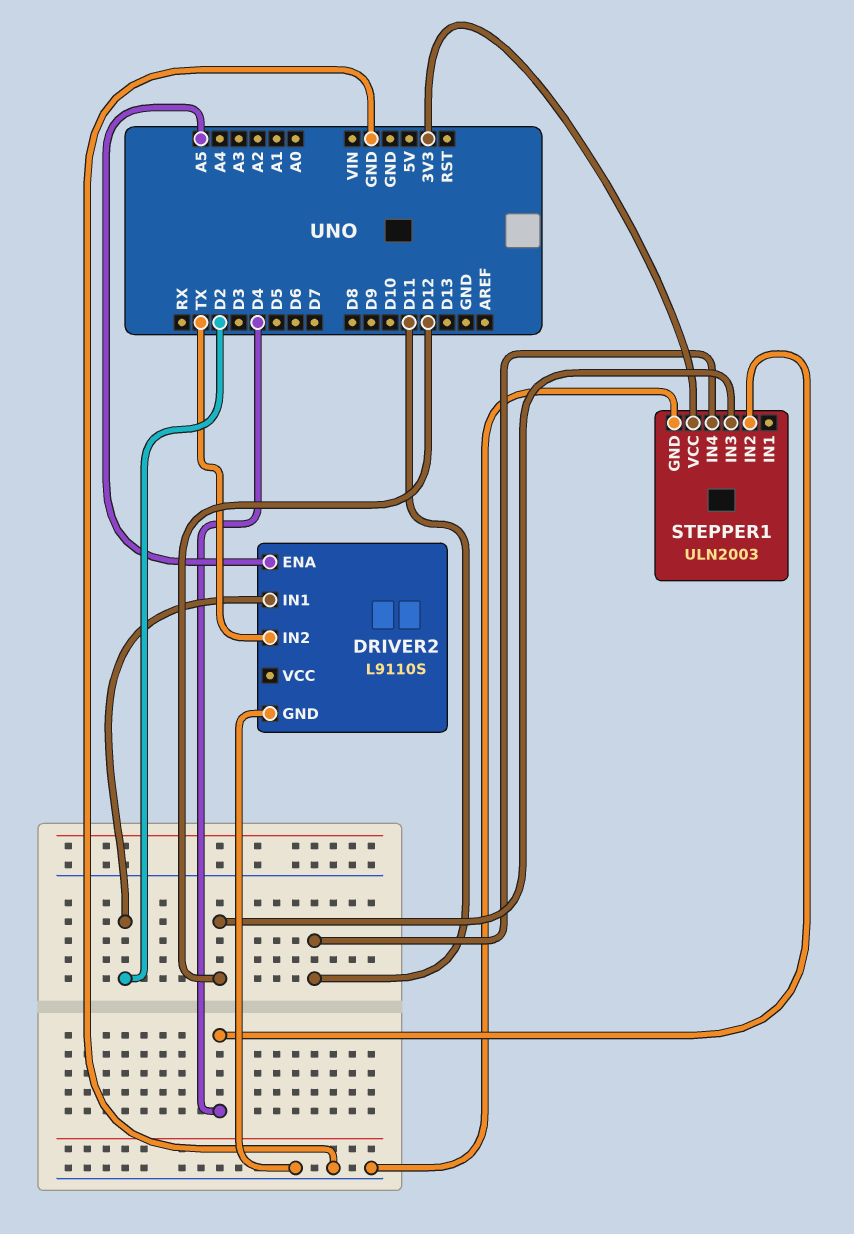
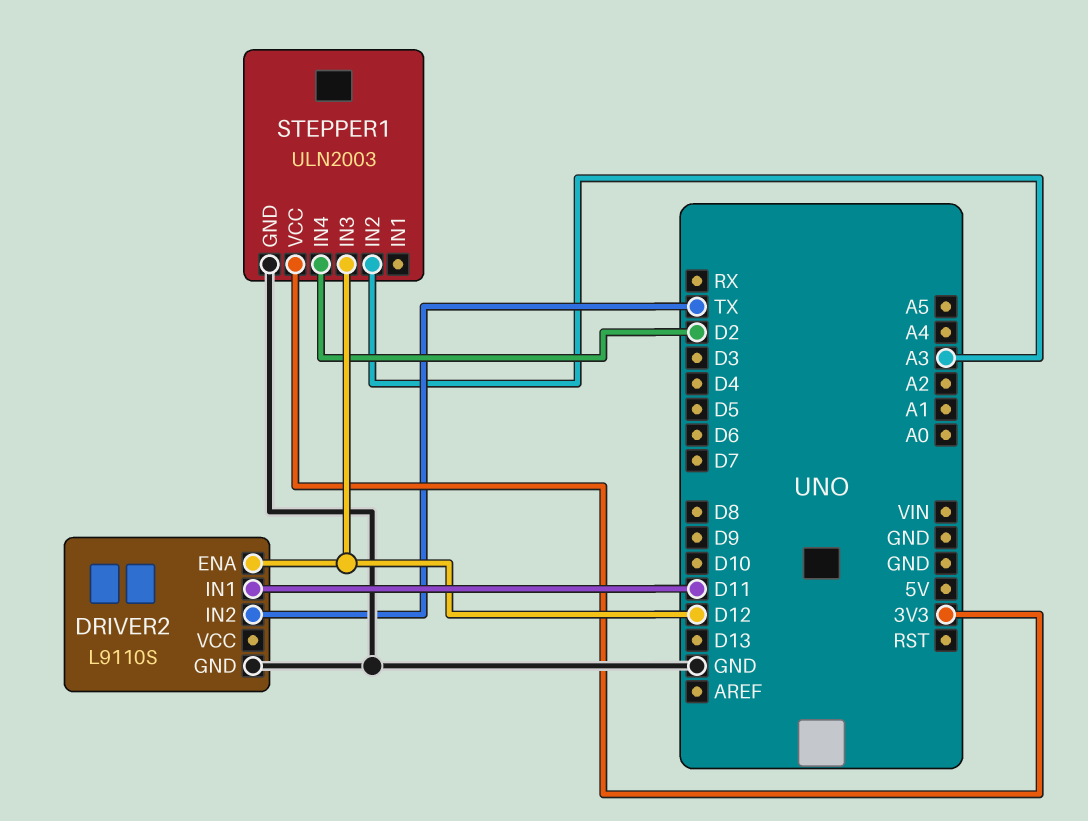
DRIVER2 pin ENA: A5 -> D12
DRIVER2 pin IN1: D2 -> D11
STEPPER1 pin IN2: D4 -> A3
STEPPER1 pin IN4: D11 -> D2

